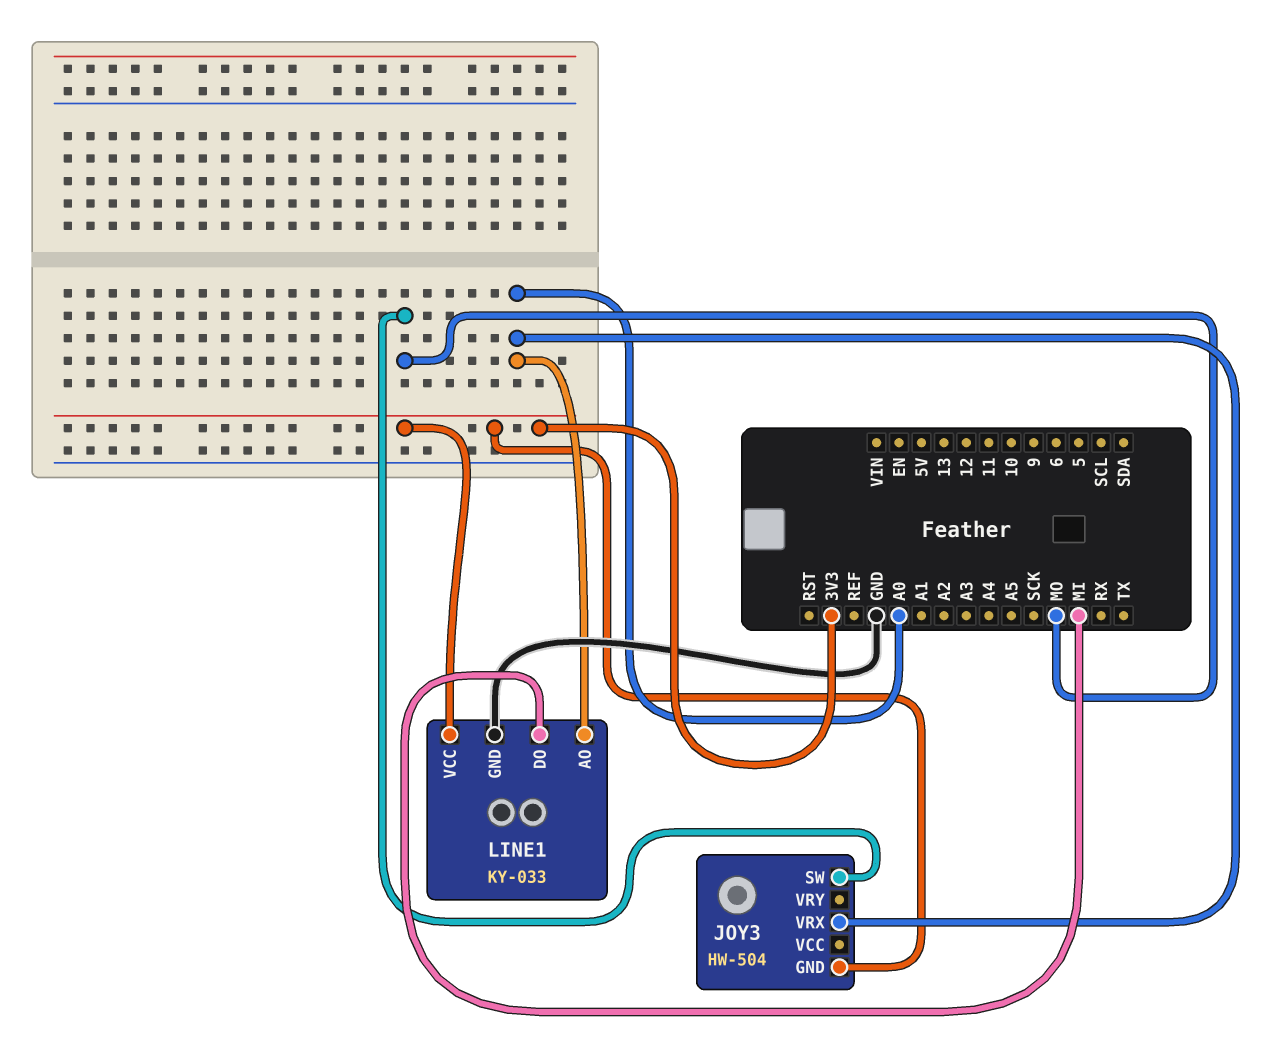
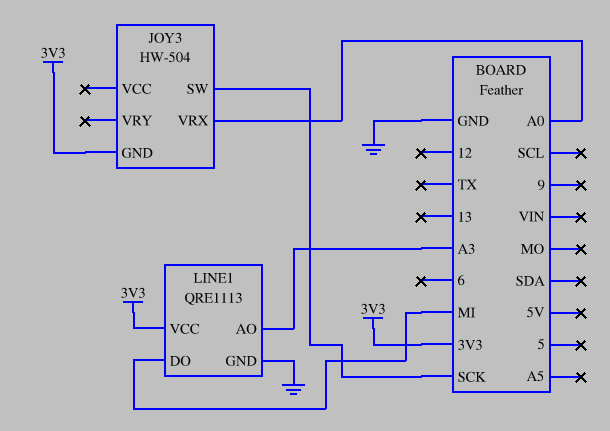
JOY3 pin SW: MO -> SCK
LINE1: KY-033 -> QRE1113
LINE1 pin AO: A0 -> A3

